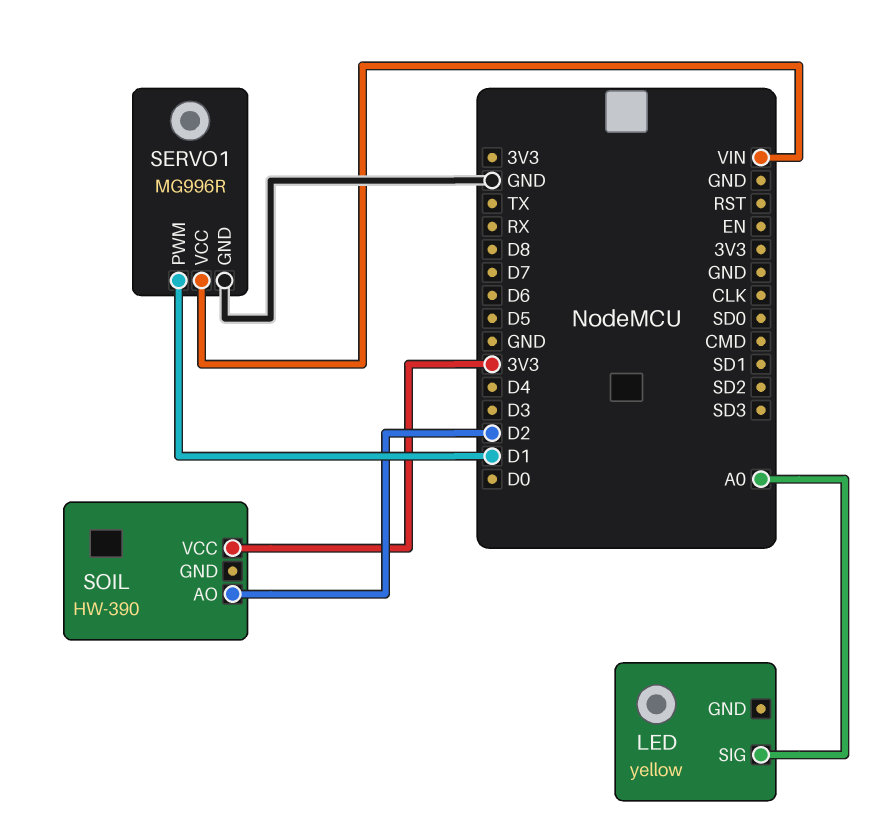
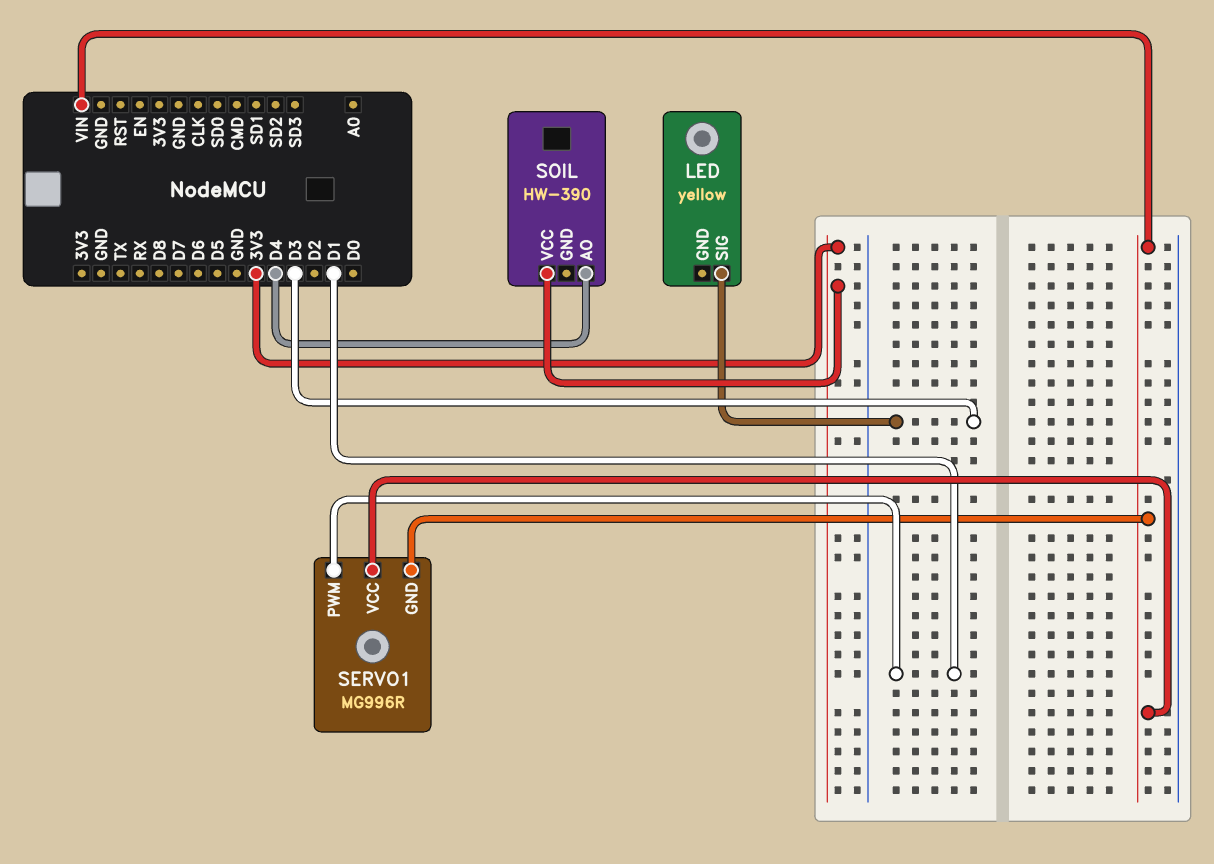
LED pin SIG: A0 -> D3
SERVO1 pin GND: GND -> VIN
SOIL pin AO: D2 -> D4

